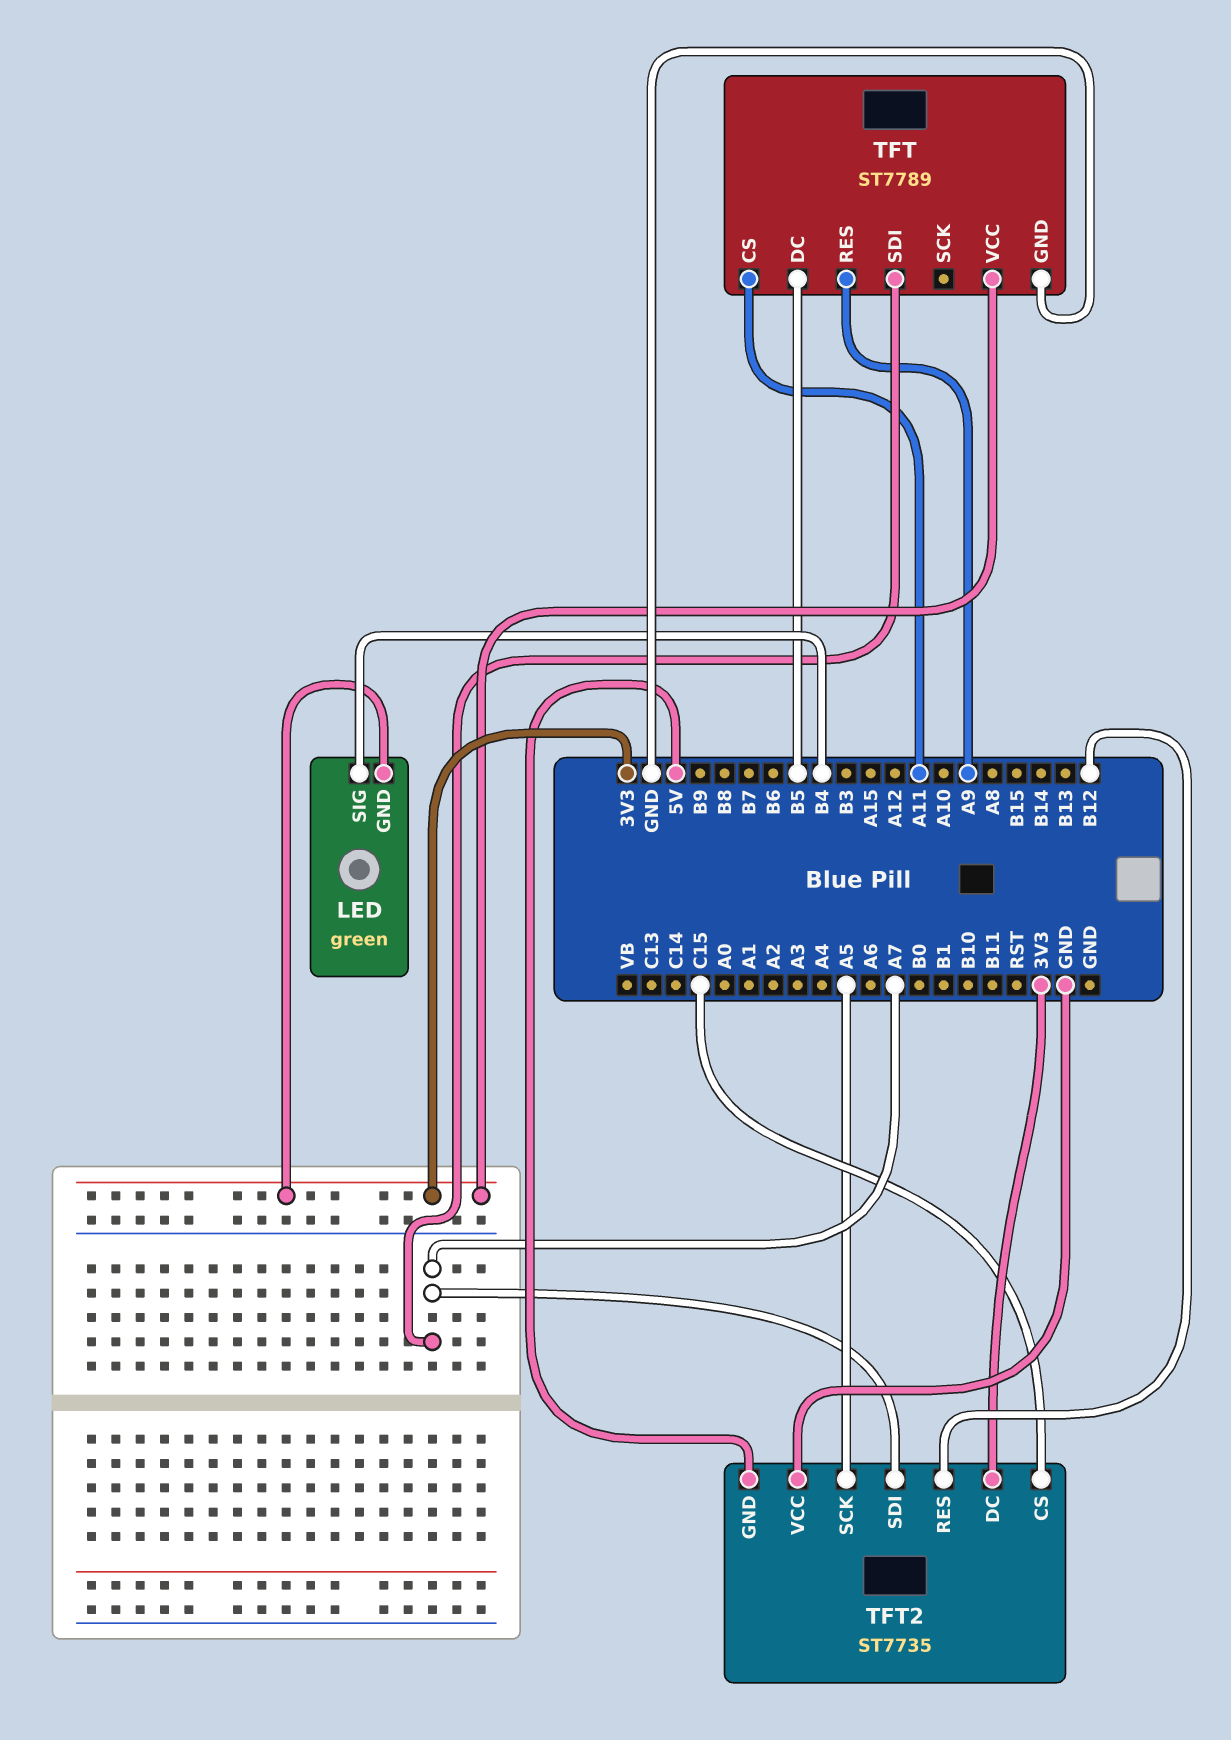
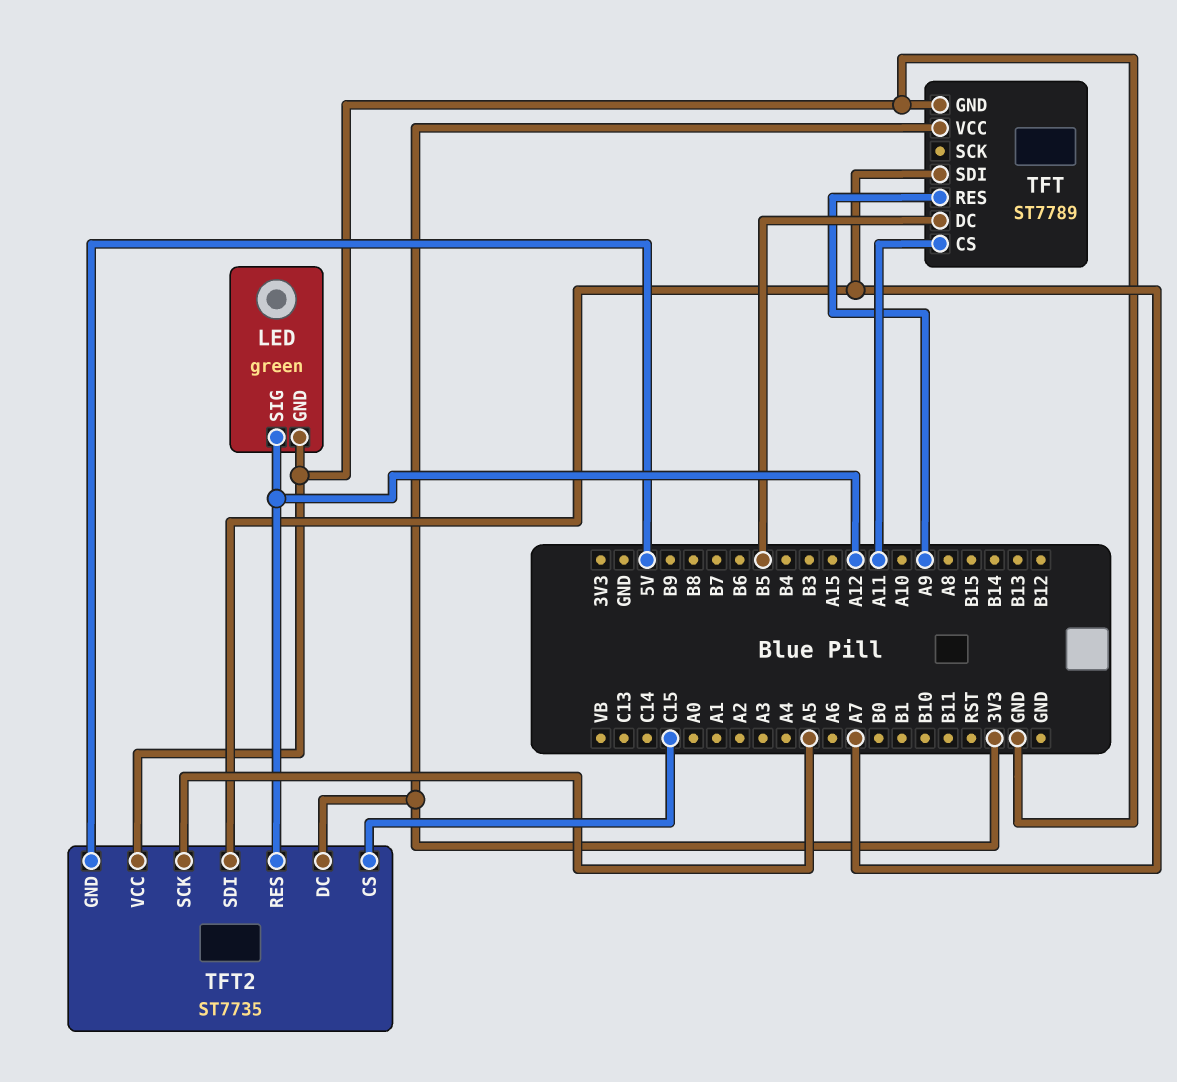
LED pin GND: 3V3 -> GND
LED pin SIG: B4 -> A12
TFT2 pin RES: B12 -> A12

